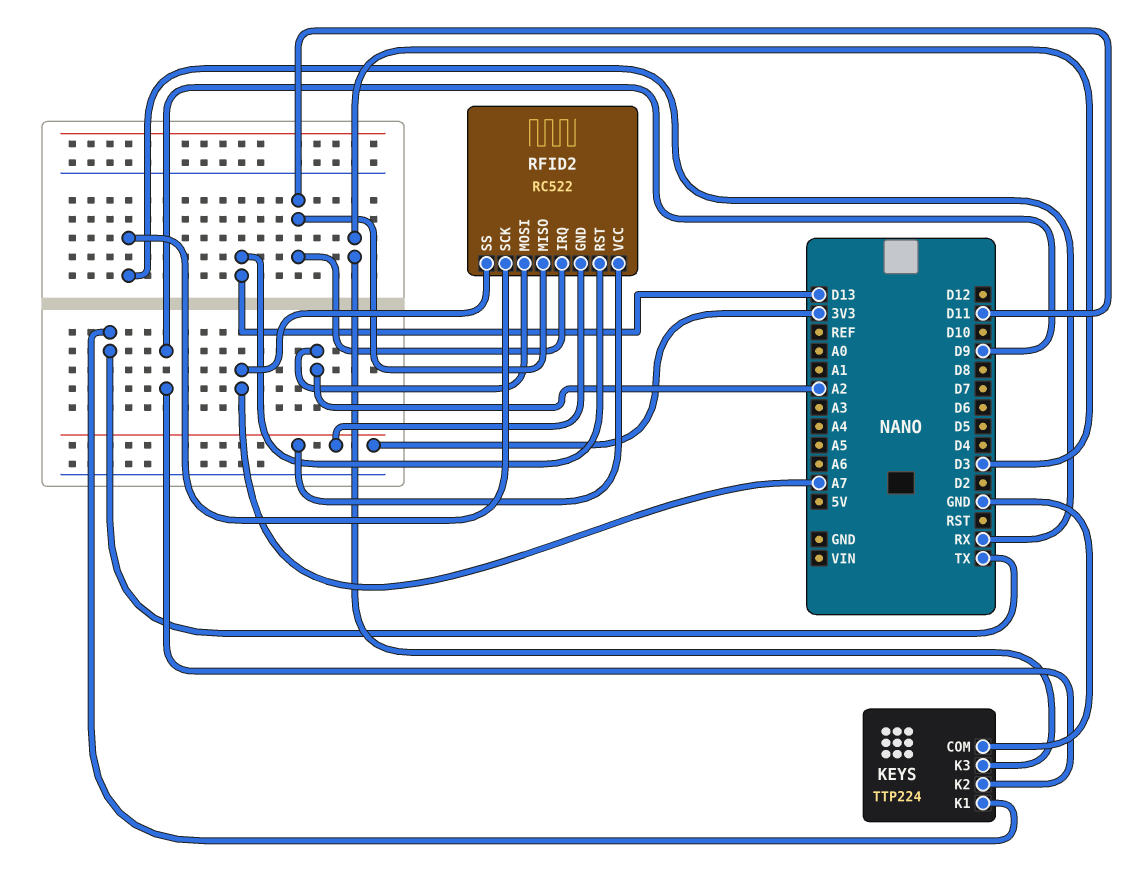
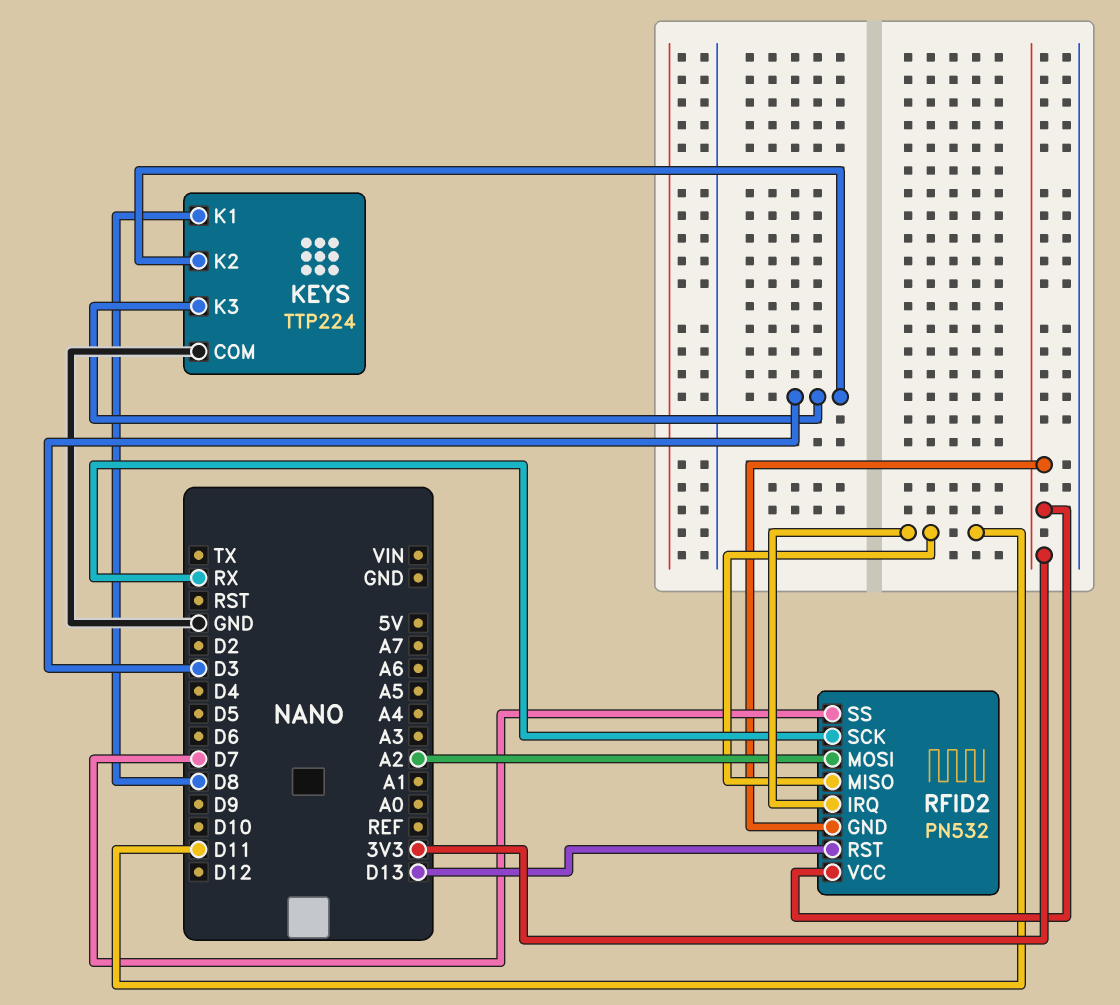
KEYS pin K1: TX -> D8
KEYS pin K2: D9 -> D3
RFID2: RC522 -> PN532
RFID2 pin SS: A7 -> D7

